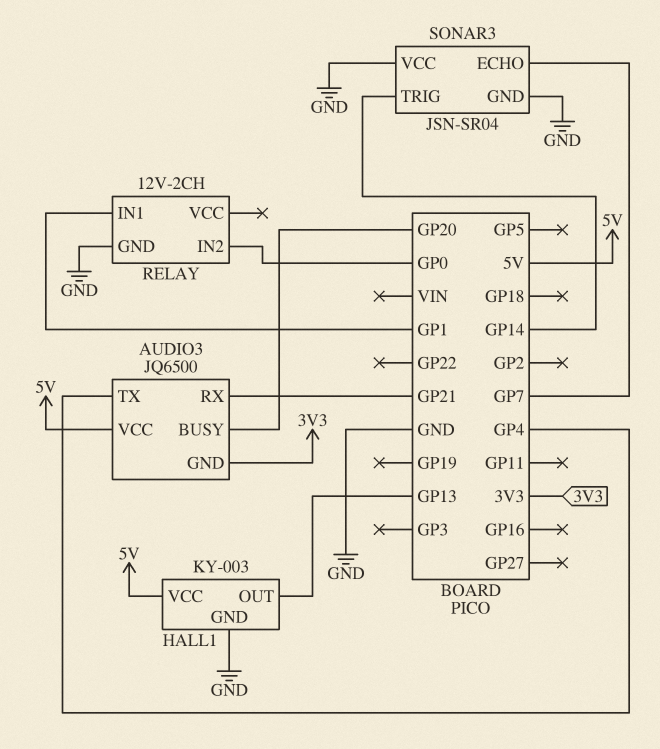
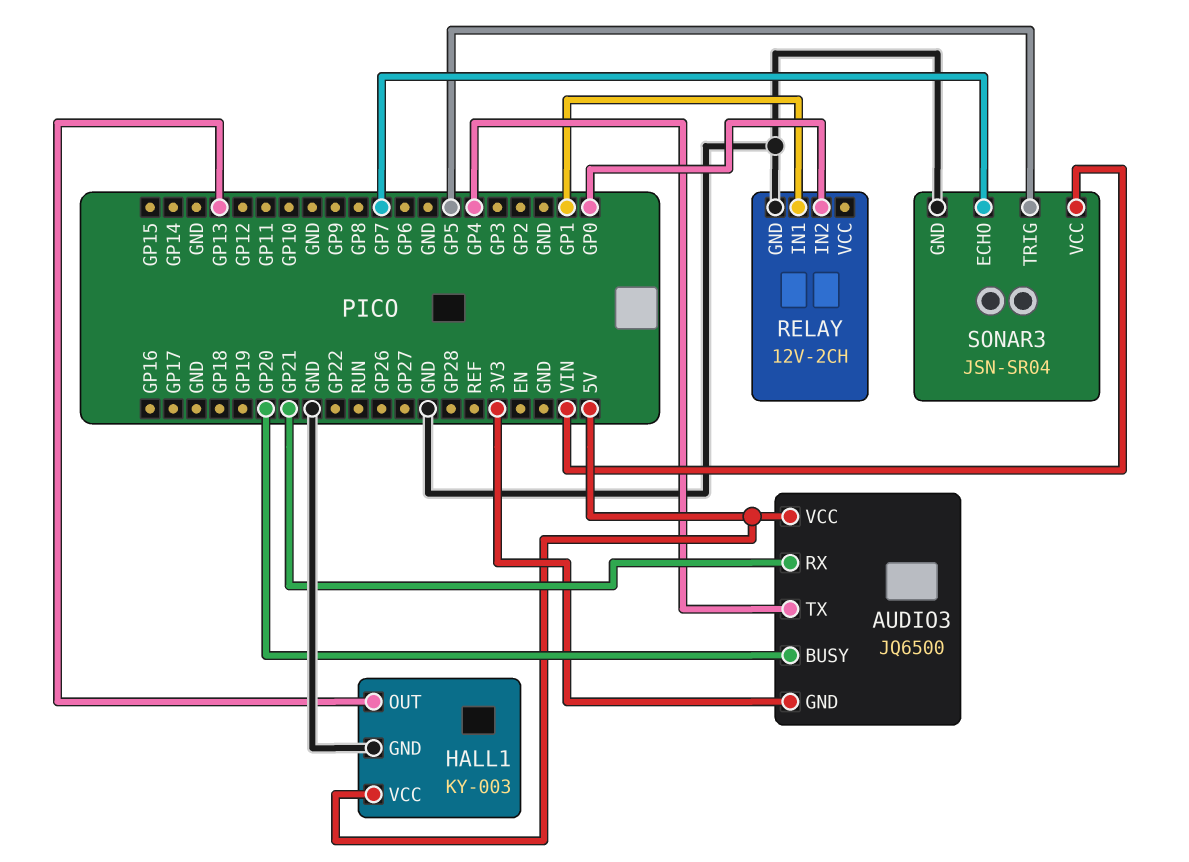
SONAR3 pin TRIG: GP14 -> GP5
SONAR3 pin VCC: GND -> VIN

